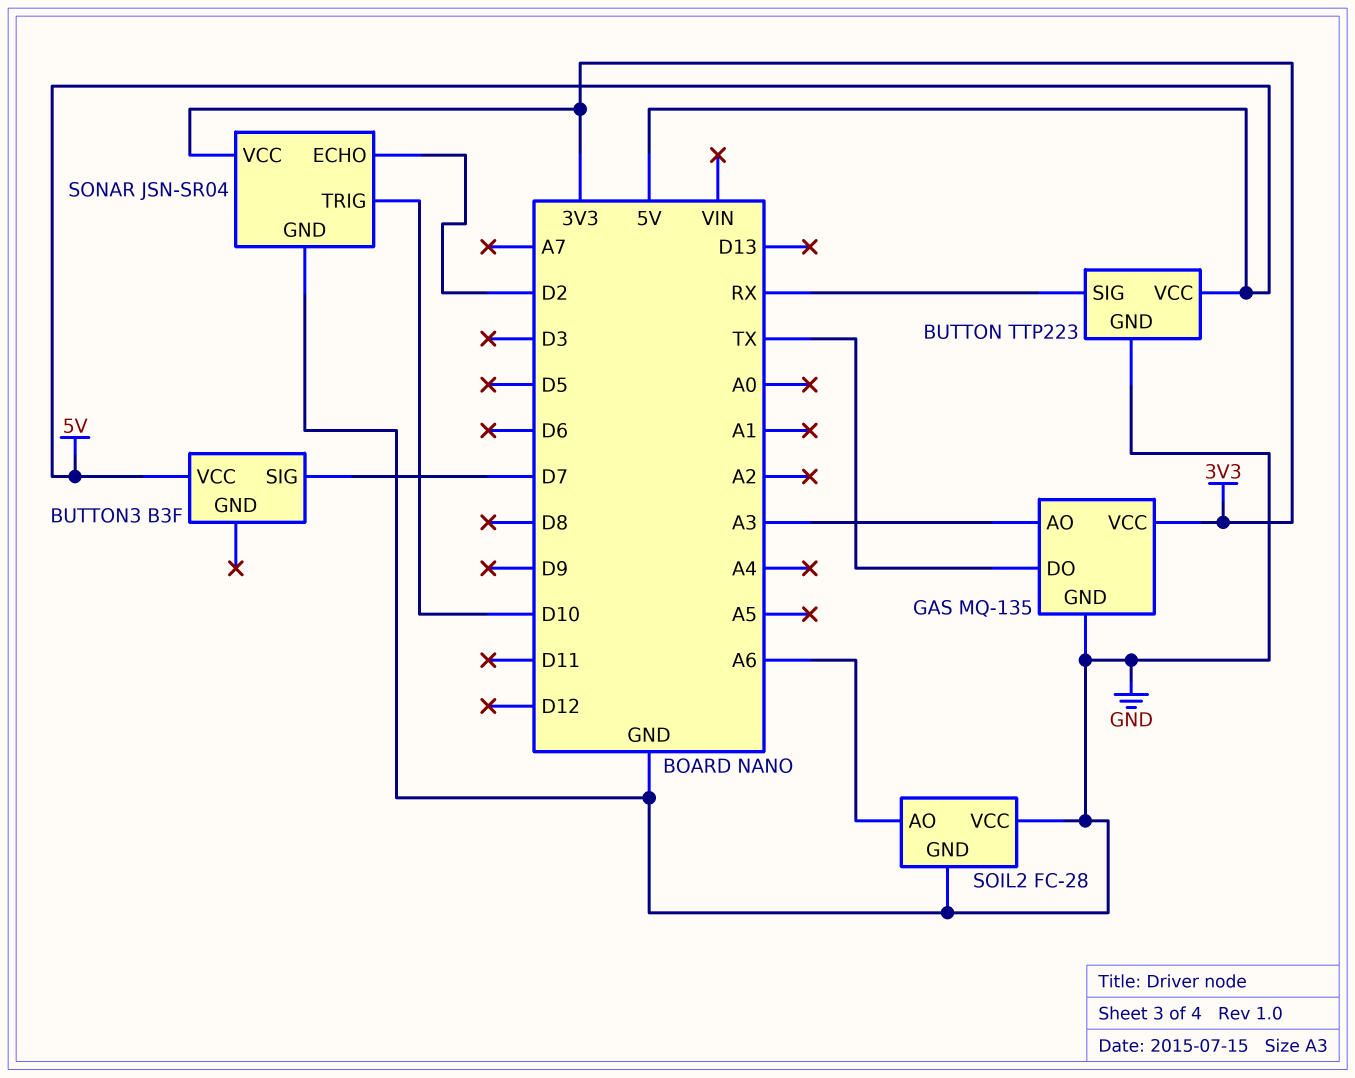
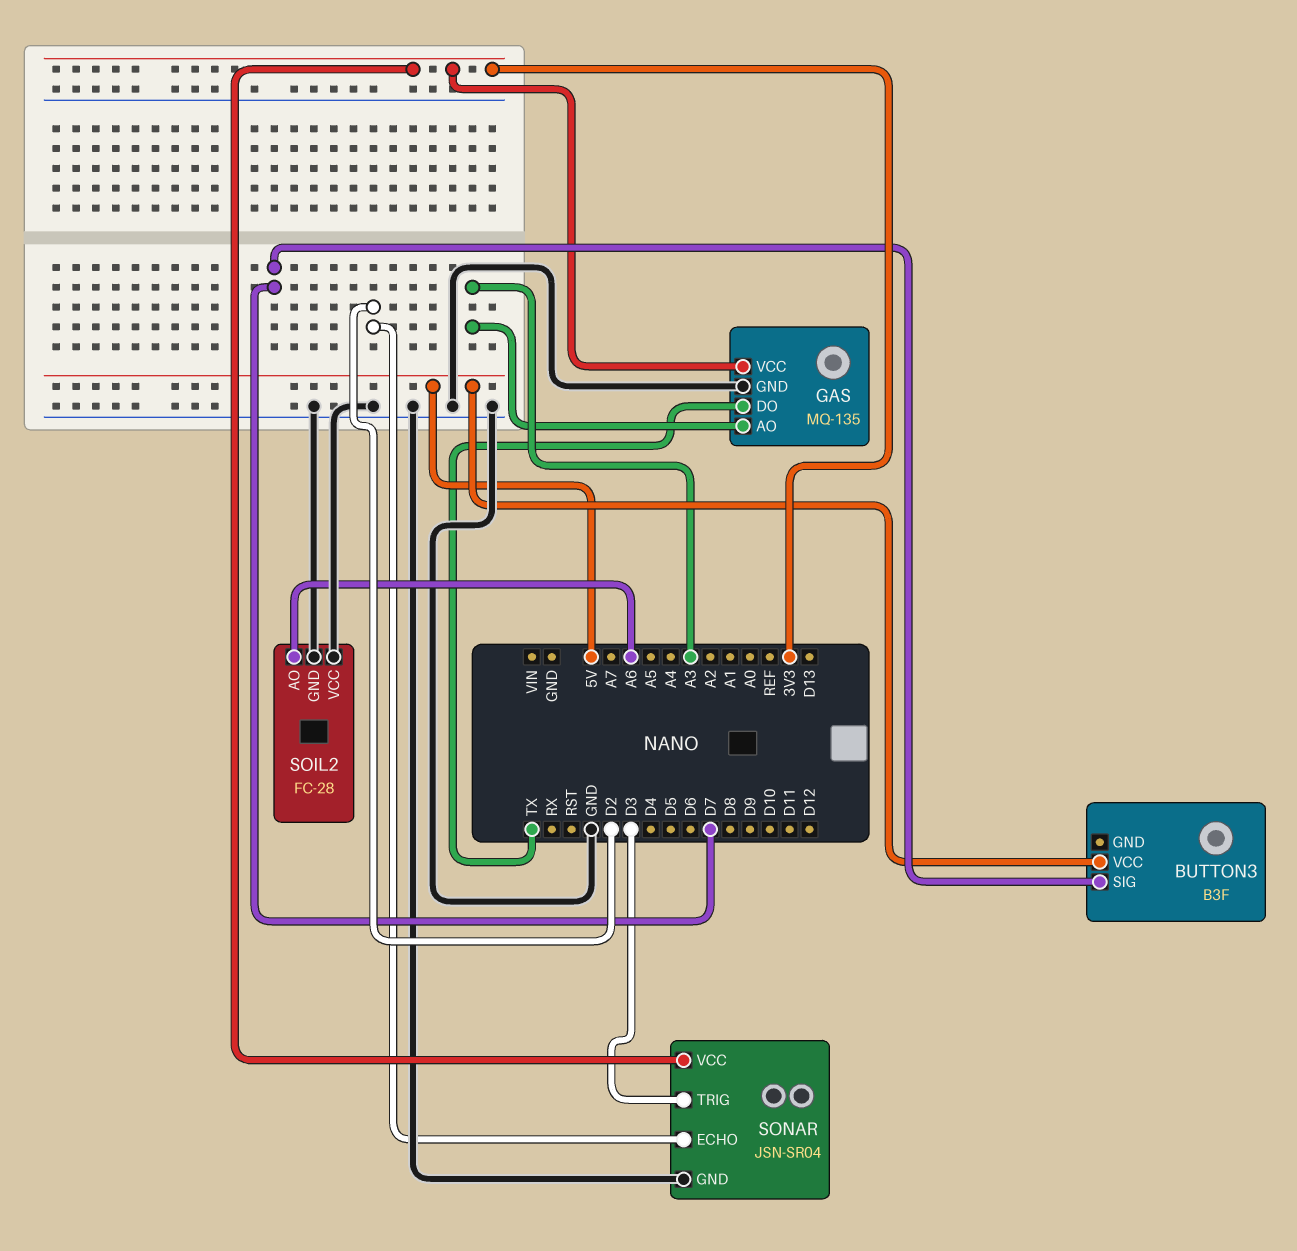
BUTTON: TTP223 -> none
BUTTON pin GND: GND -> none
BUTTON pin SIG: RX -> none
BUTTON pin VCC: 5V -> none
SONAR pin TRIG: D10 -> D3

